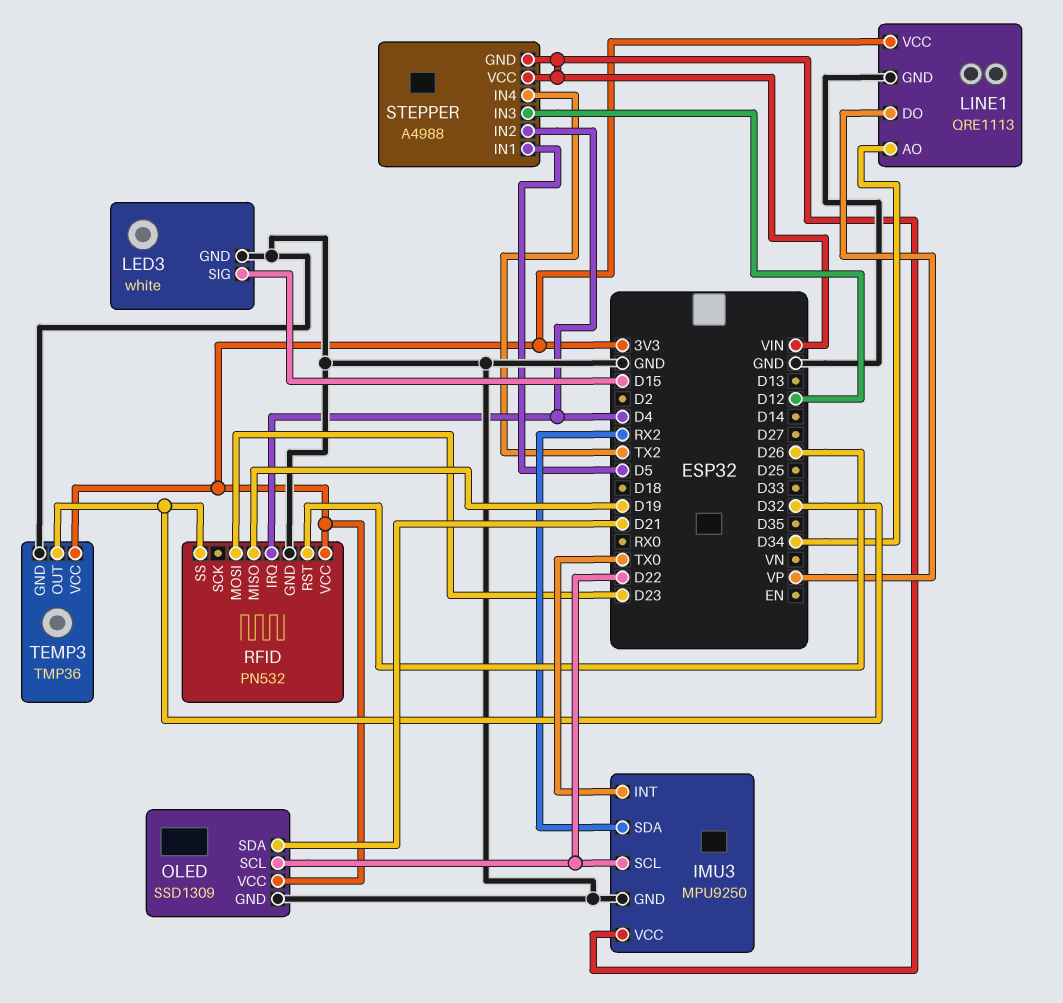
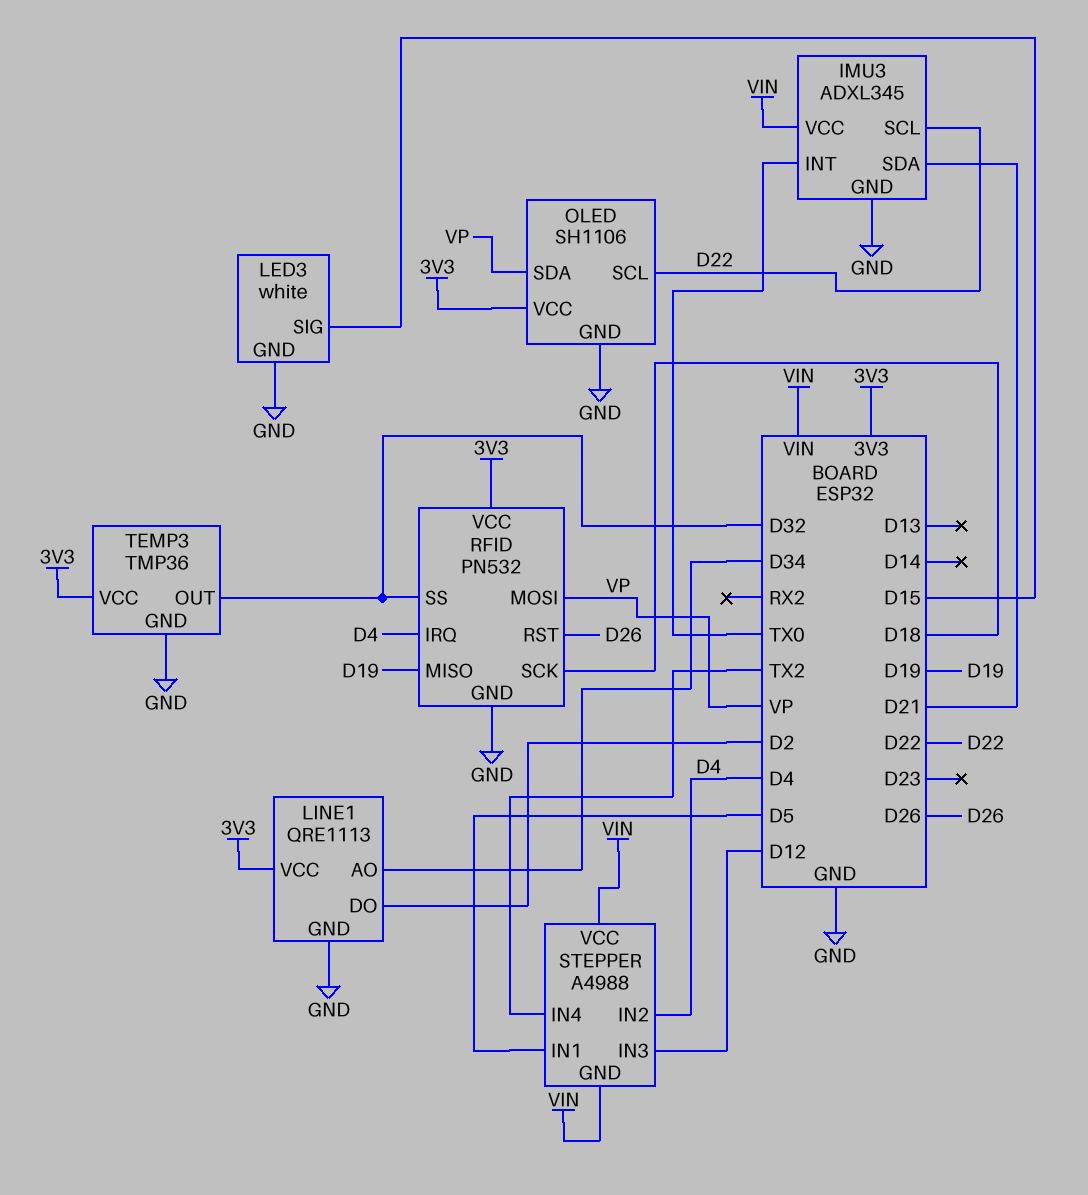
IMU3: MPU9250 -> ADXL345
IMU3 pin SDA: RX2 -> D21
LINE1 pin DO: VP -> D2
OLED: SSD1309 -> SH1106
OLED pin SDA: D21 -> VP
RFID pin MOSI: D23 -> VP
RFID pin SCK: none -> D18

